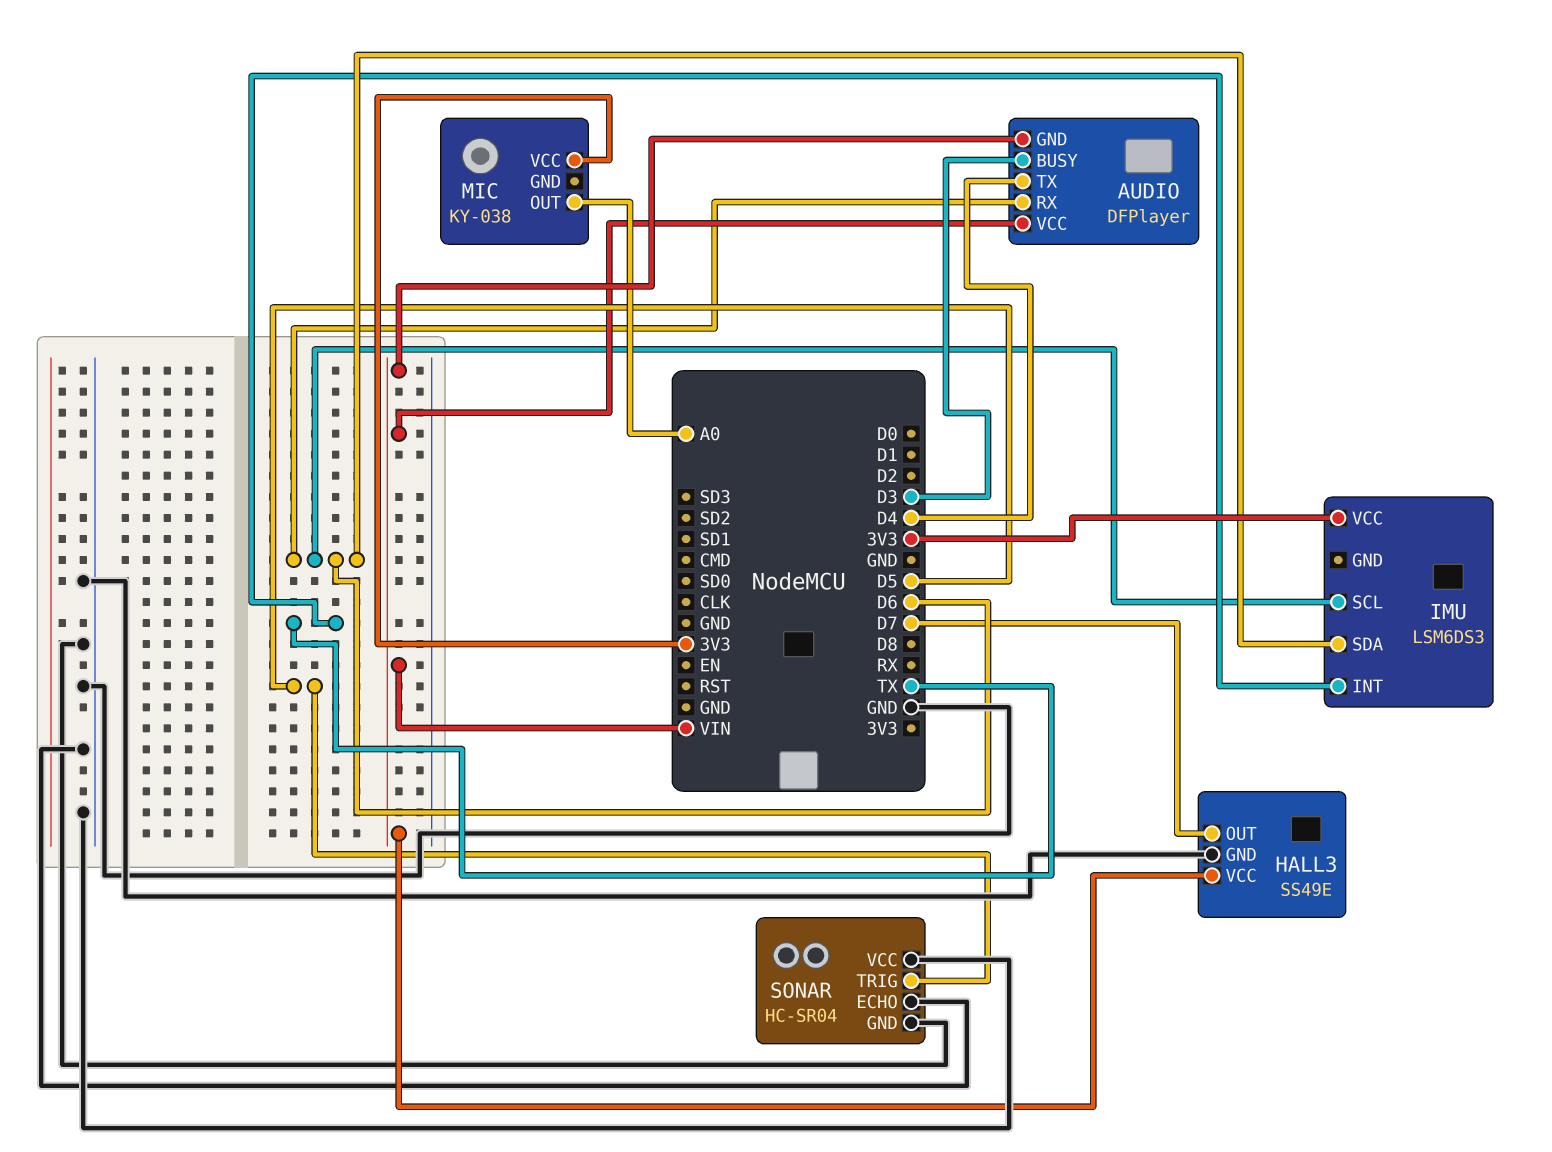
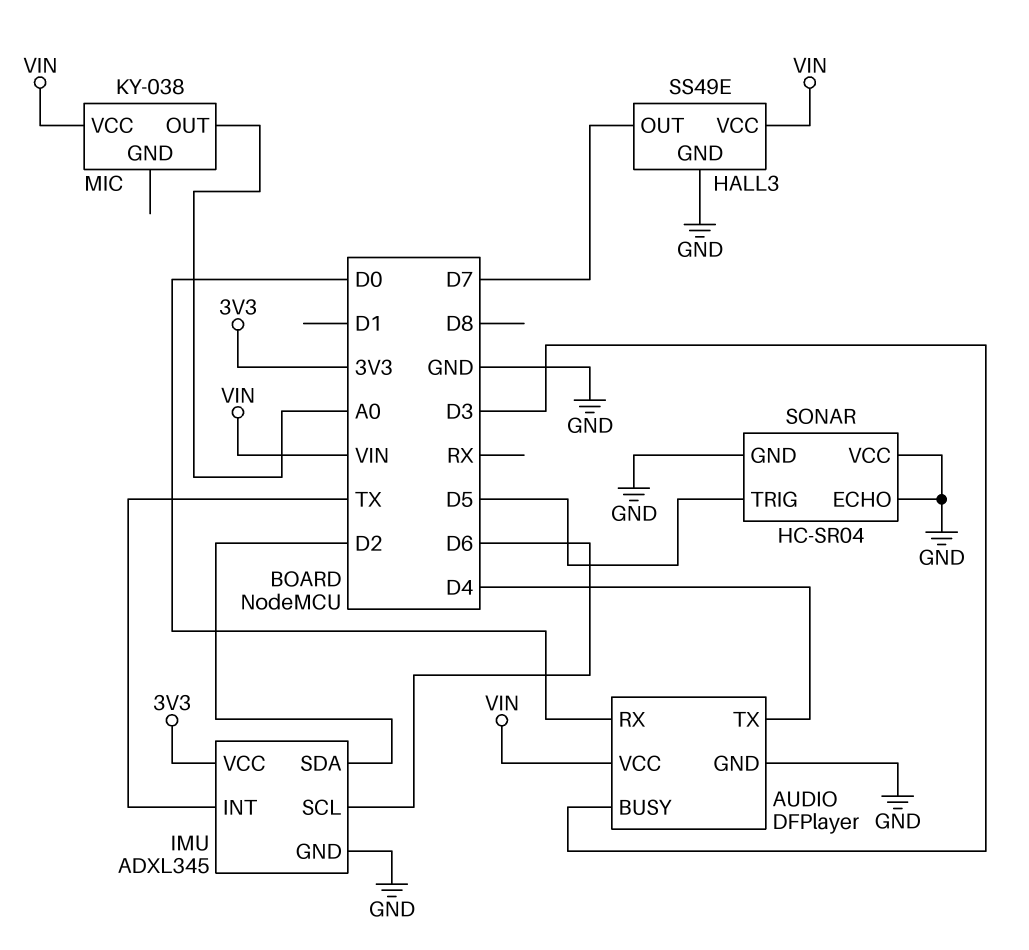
AUDIO pin GND: VIN -> GND
AUDIO pin RX: D6 -> D0
IMU: LSM6DS3 -> ADXL345
IMU pin GND: none -> GND
IMU pin SDA: D6 -> D2
MIC pin VCC: 3V3 -> VIN

